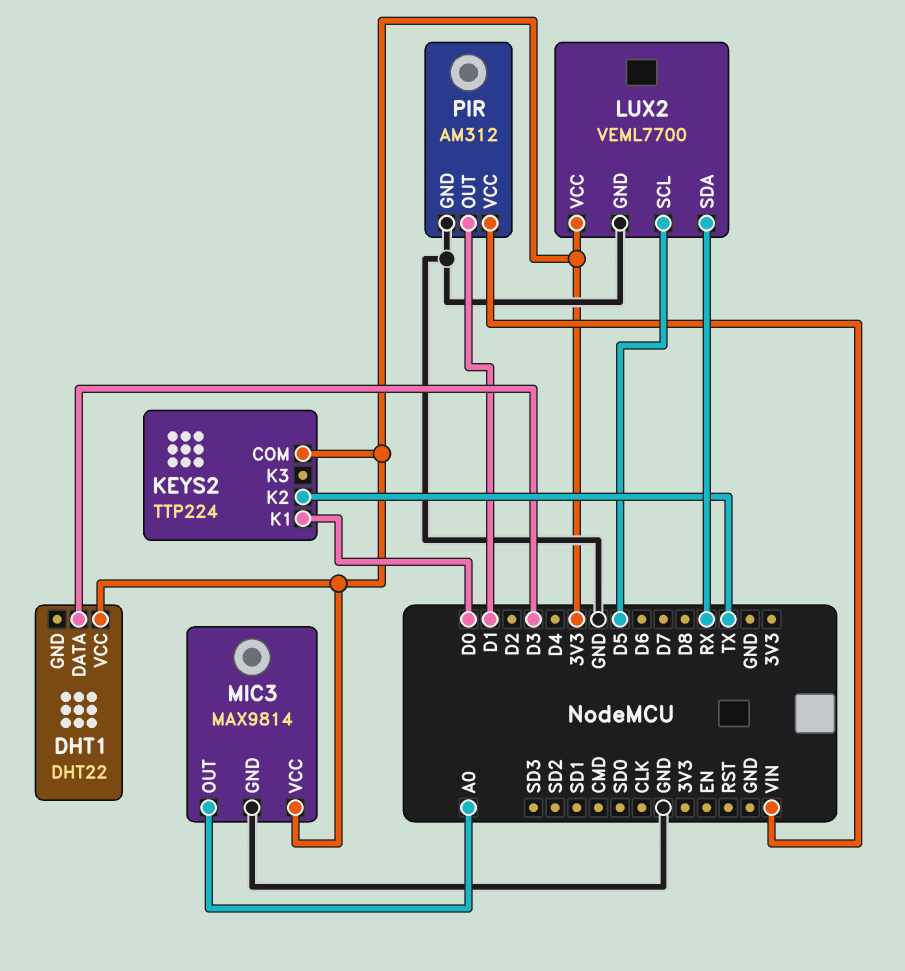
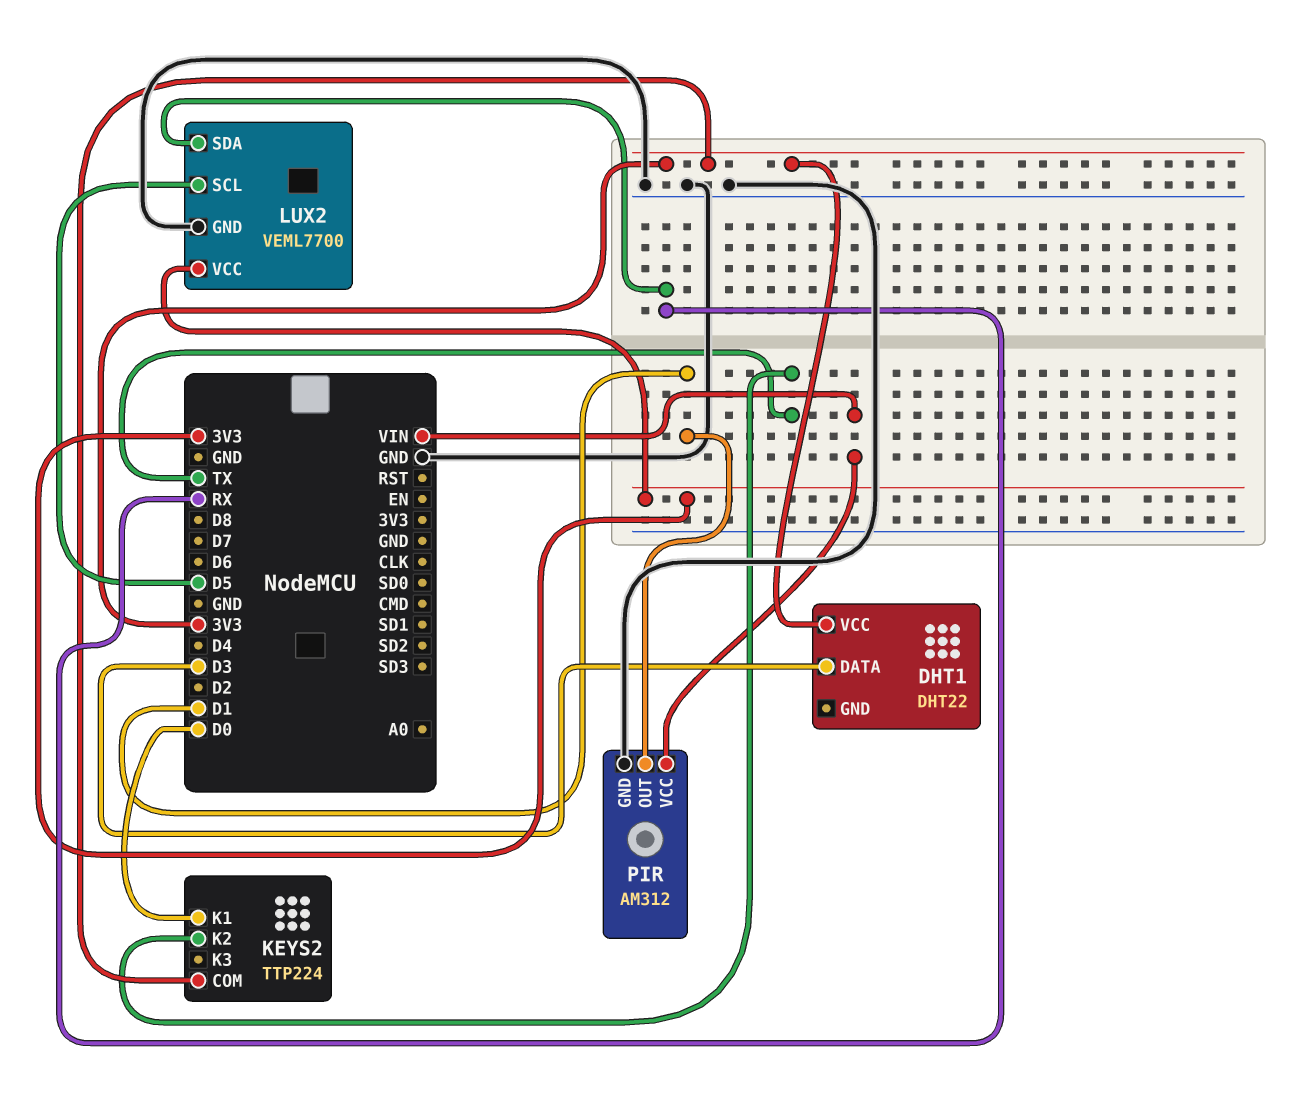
MIC3: MAX9814 -> none
MIC3 pin GND: GND -> none
MIC3 pin OUT: A0 -> none
MIC3 pin VCC: 3V3 -> none

